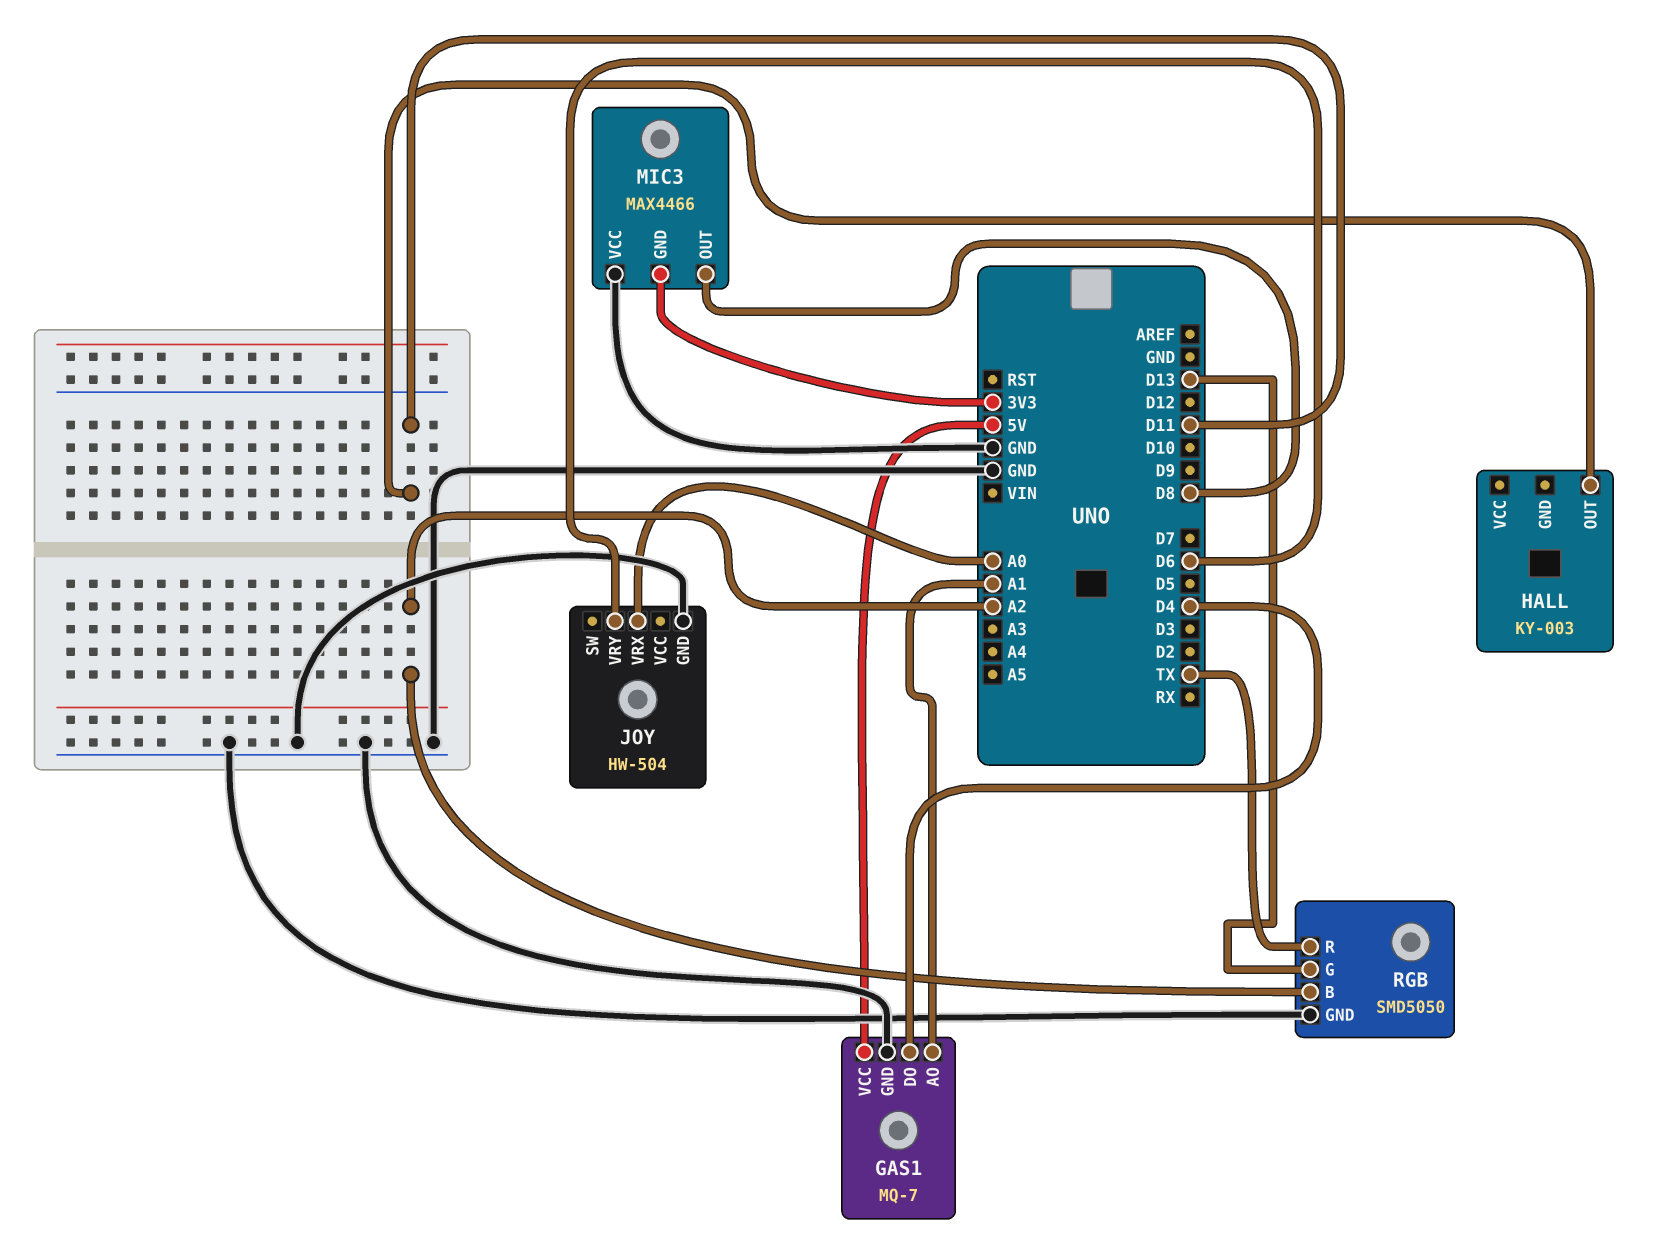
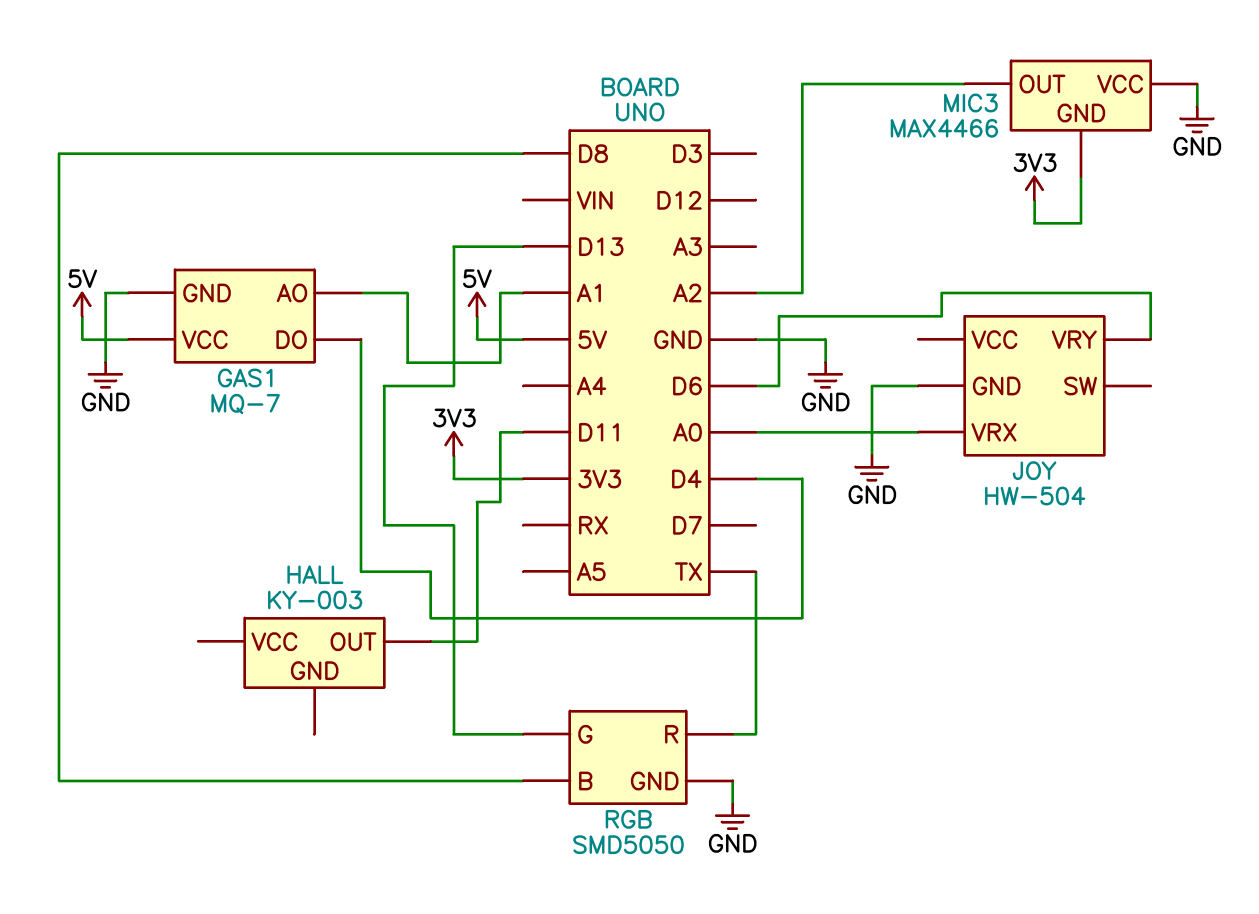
MIC3 pin OUT: D8 -> A2
RGB pin B: A2 -> D8

